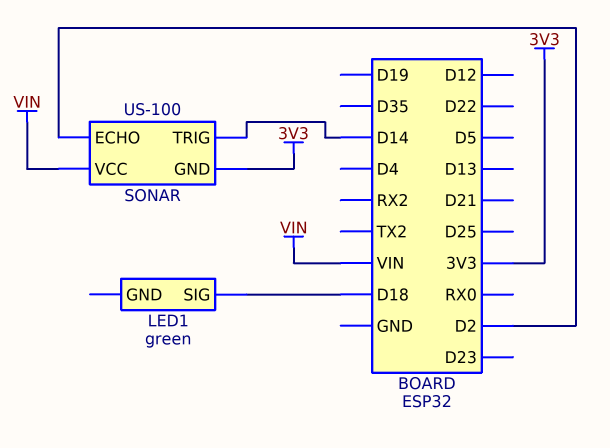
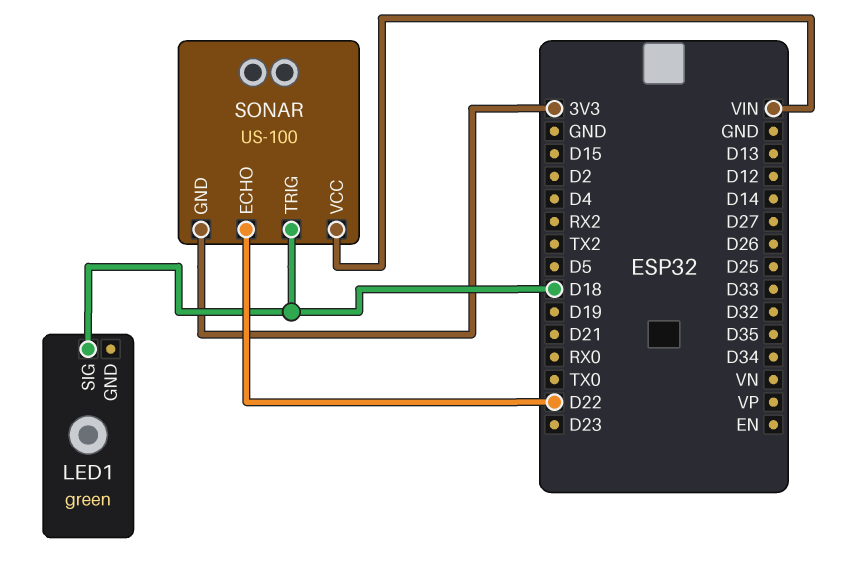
SONAR pin ECHO: D2 -> D22
SONAR pin TRIG: D14 -> D18

